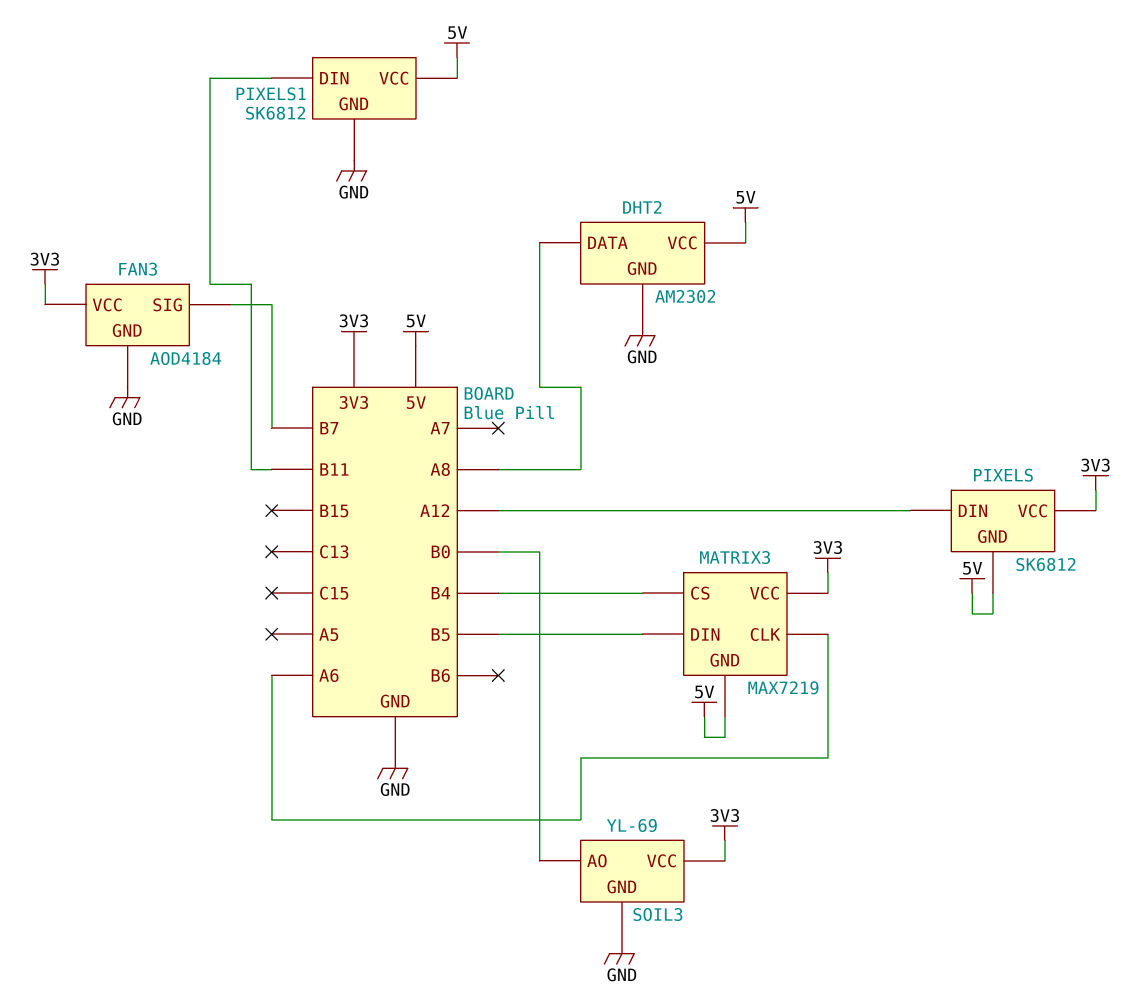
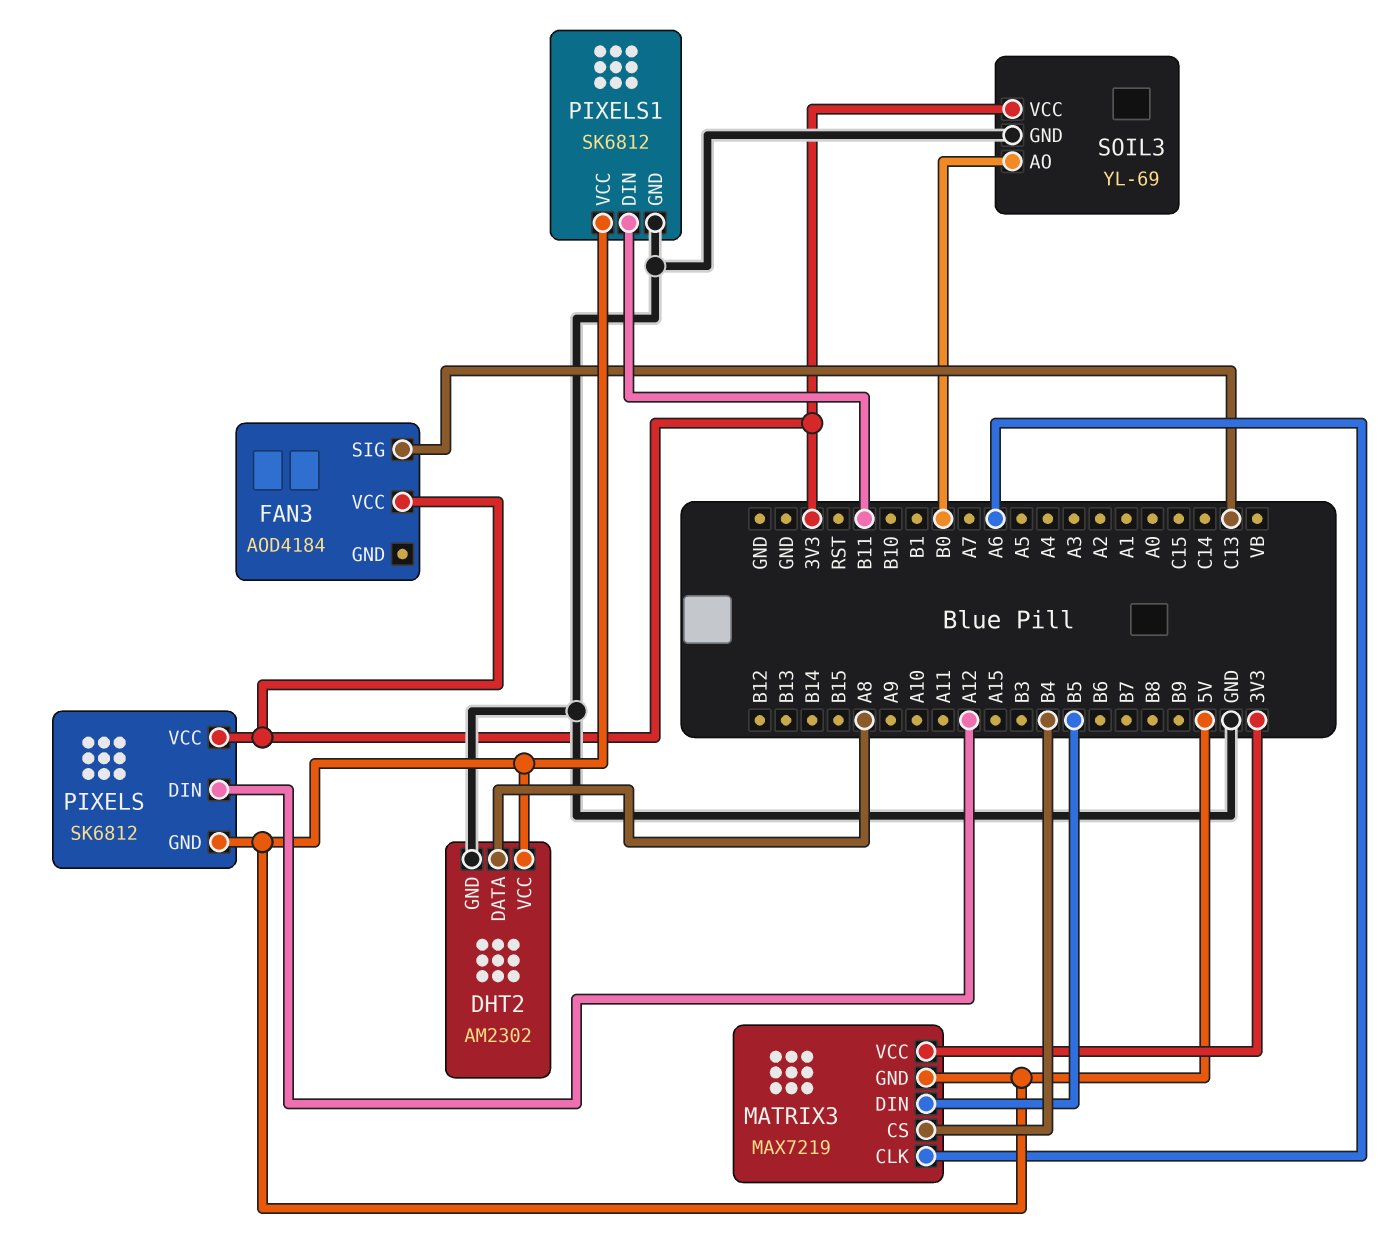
FAN3 pin GND: GND -> none
FAN3 pin SIG: B7 -> C13

